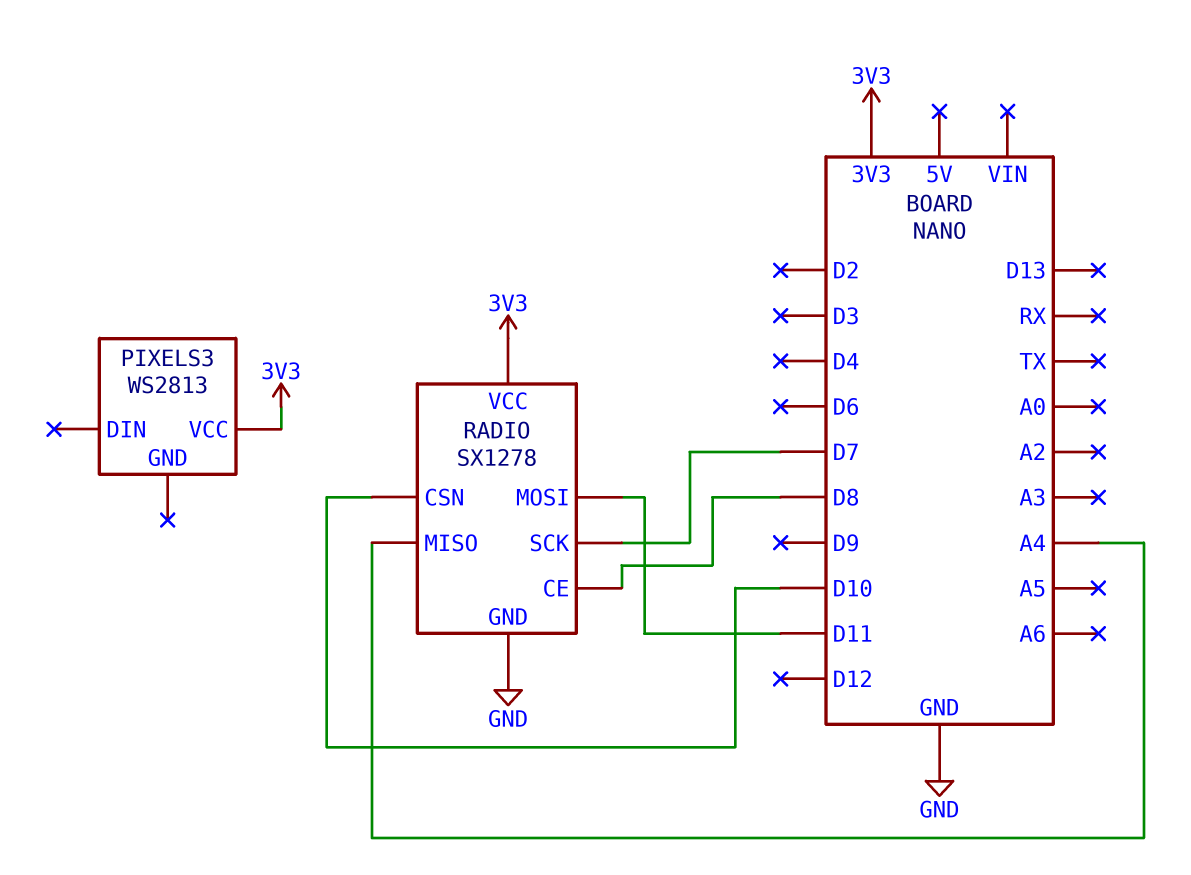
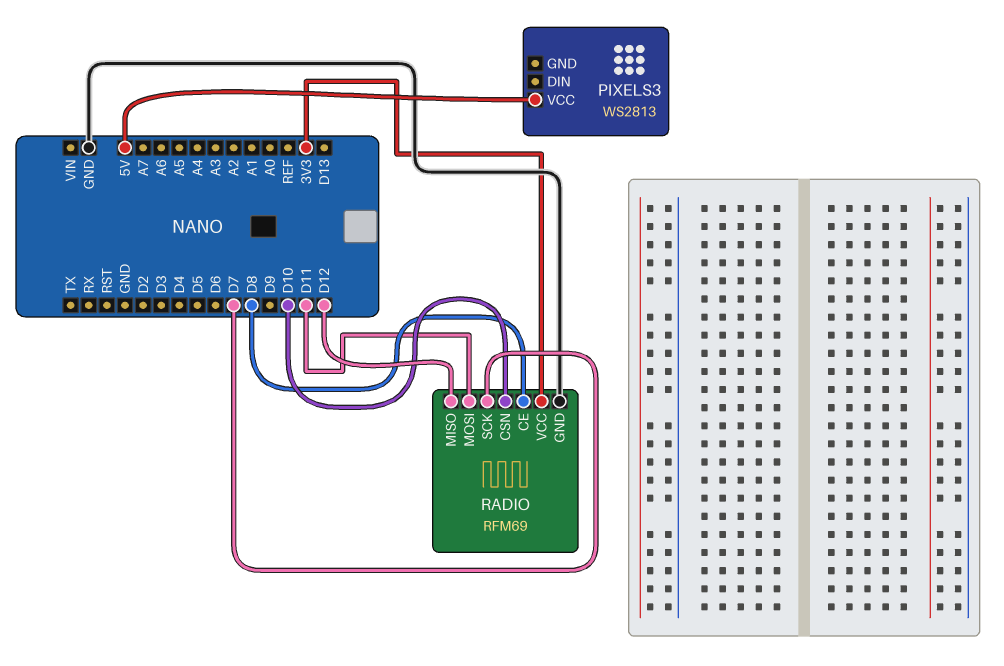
PIXELS3 pin VCC: 3V3 -> 5V
RADIO: SX1278 -> RFM69
RADIO pin MISO: A4 -> D12

